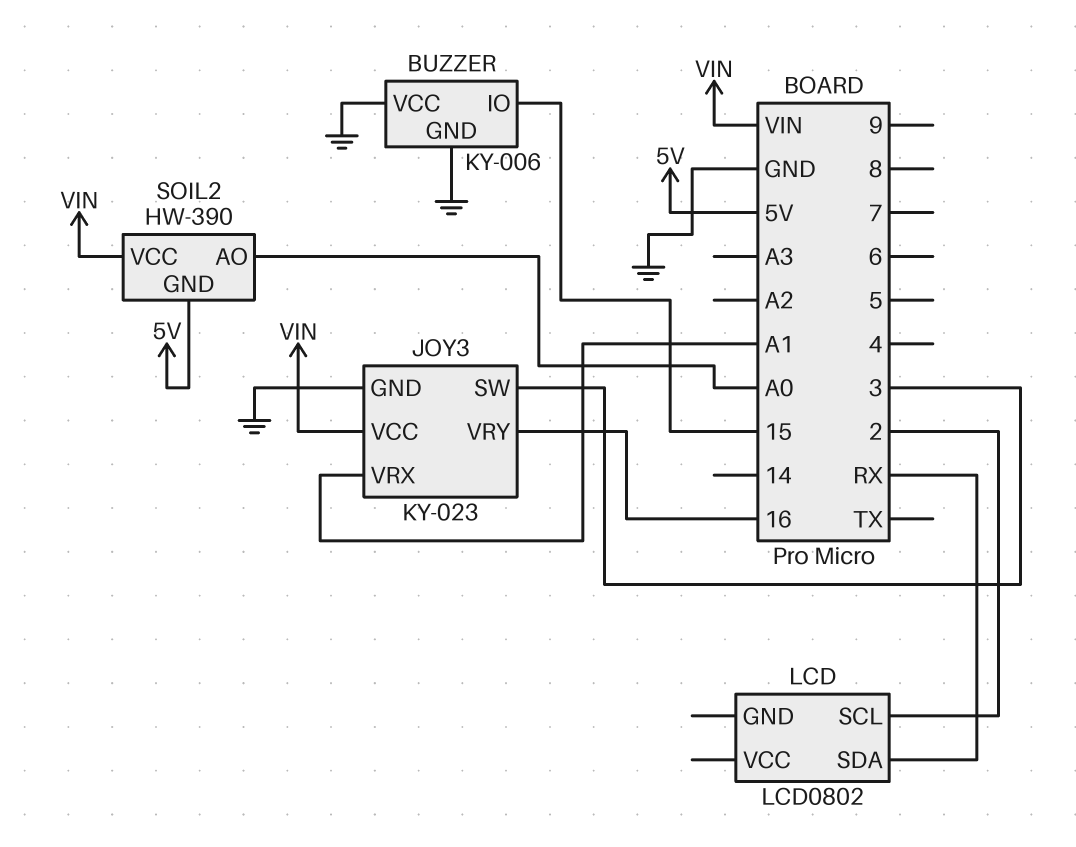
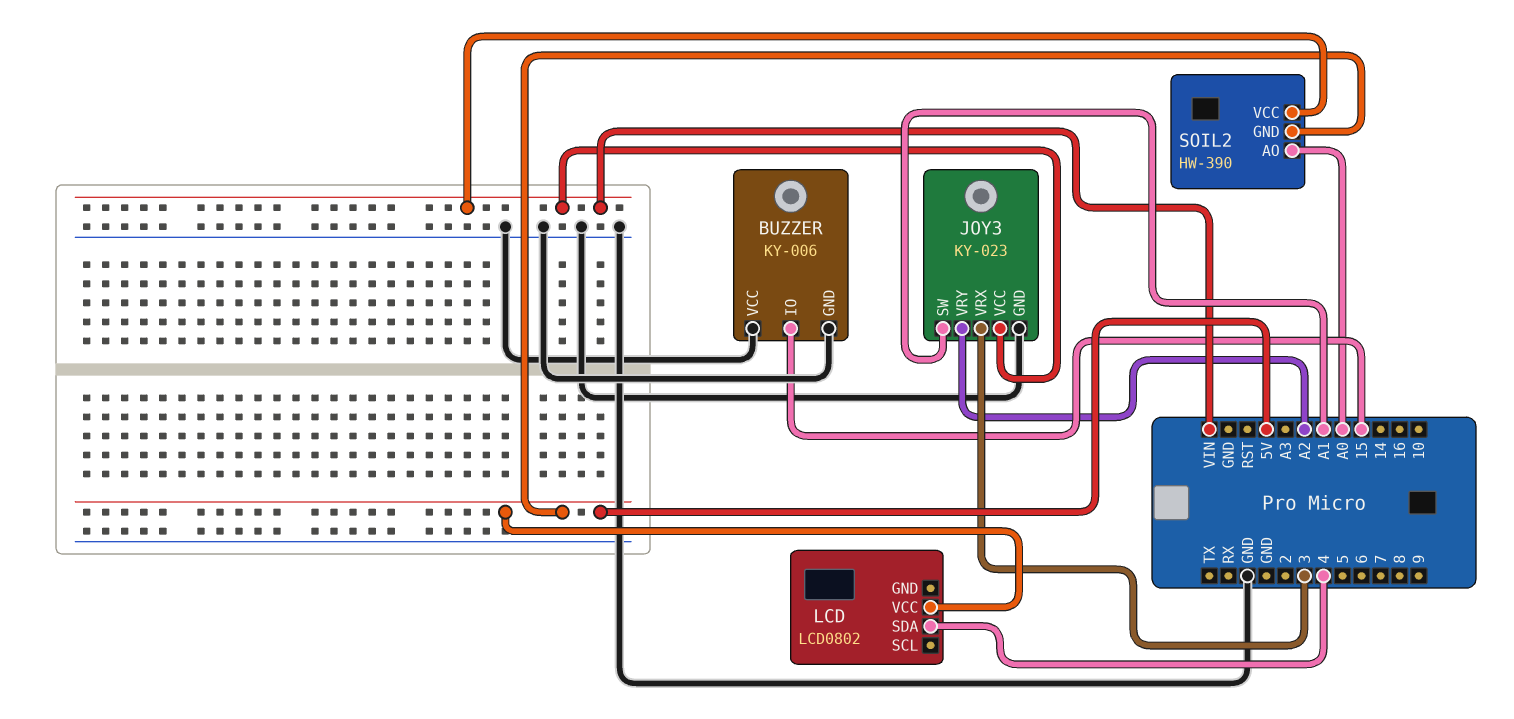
JOY3 pin SW: 3 -> A1
JOY3 pin VRX: A1 -> 3
JOY3 pin VRY: 16 -> A2
LCD pin SCL: 2 -> none
LCD pin SDA: RX -> 4
LCD pin VCC: none -> 5V

